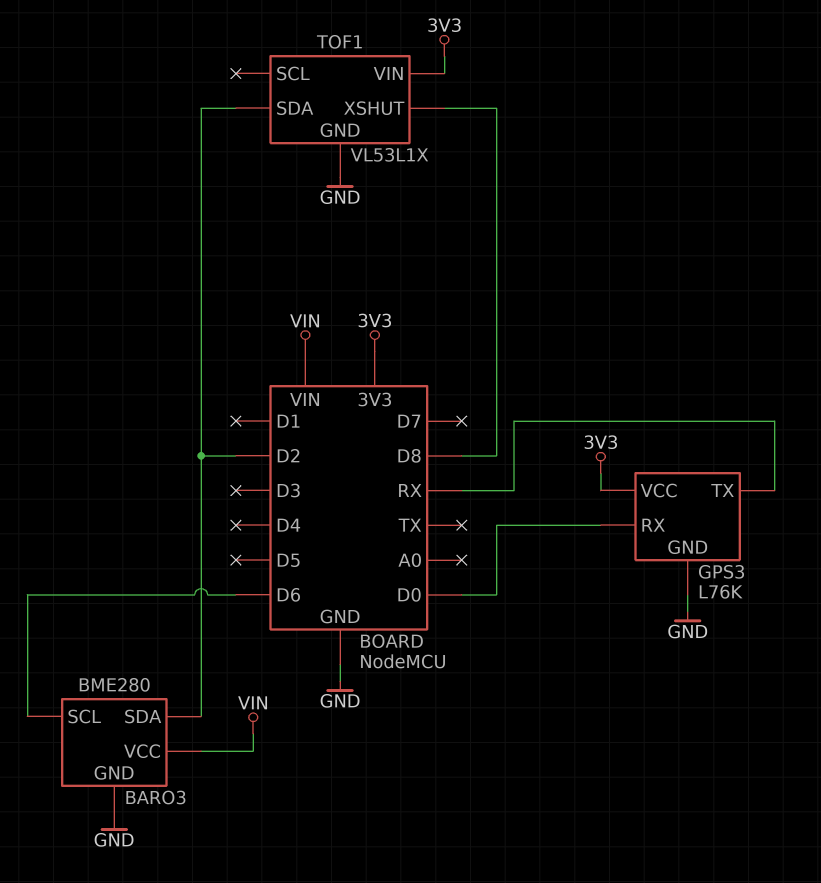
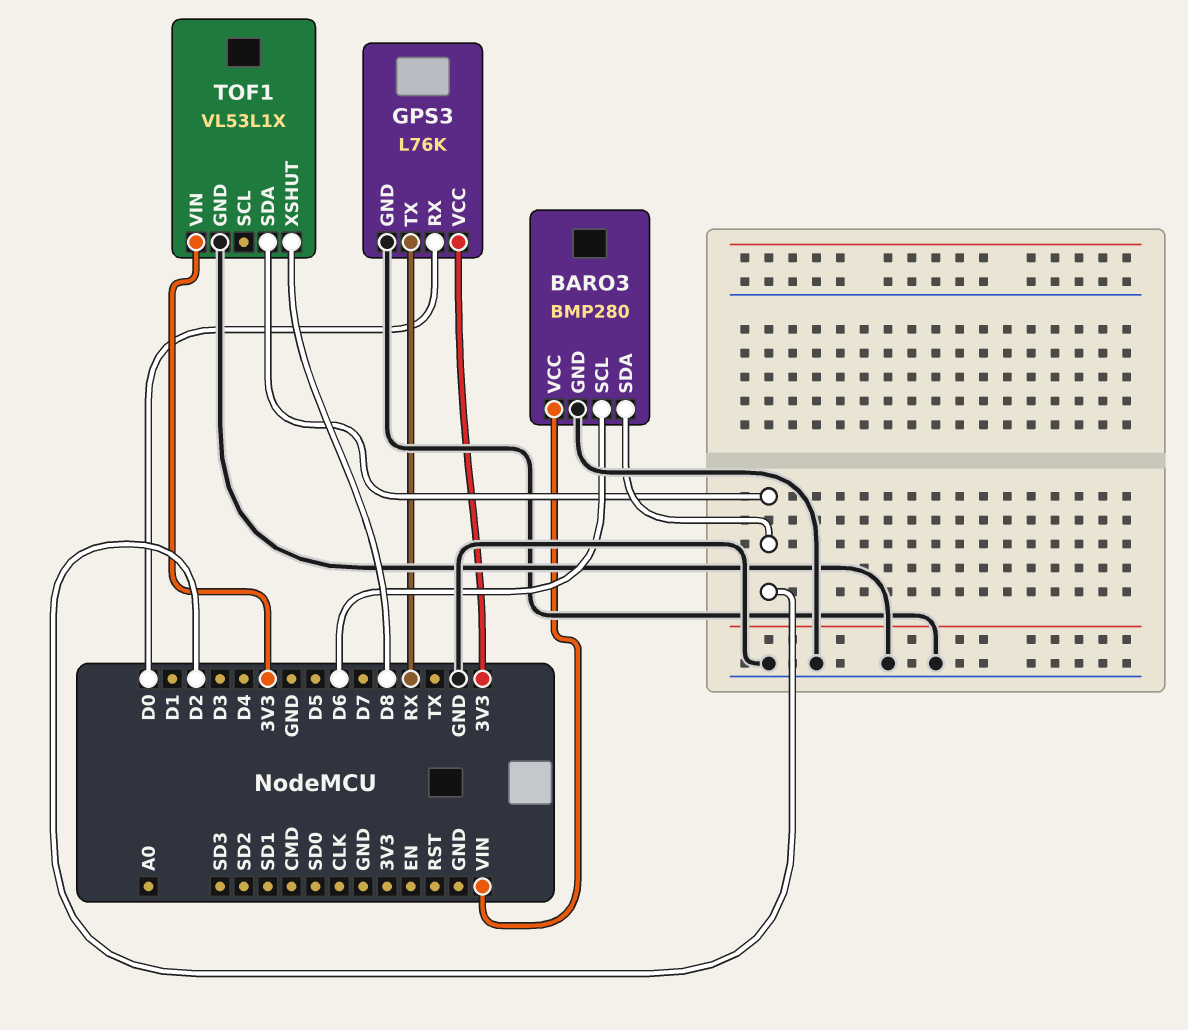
BARO3: BME280 -> BMP280

